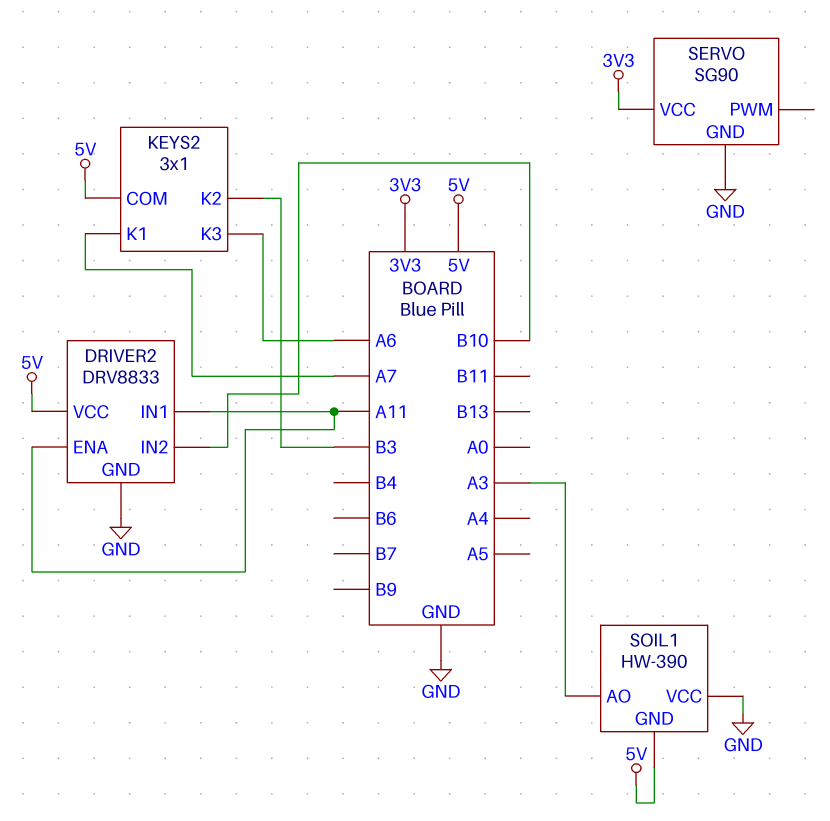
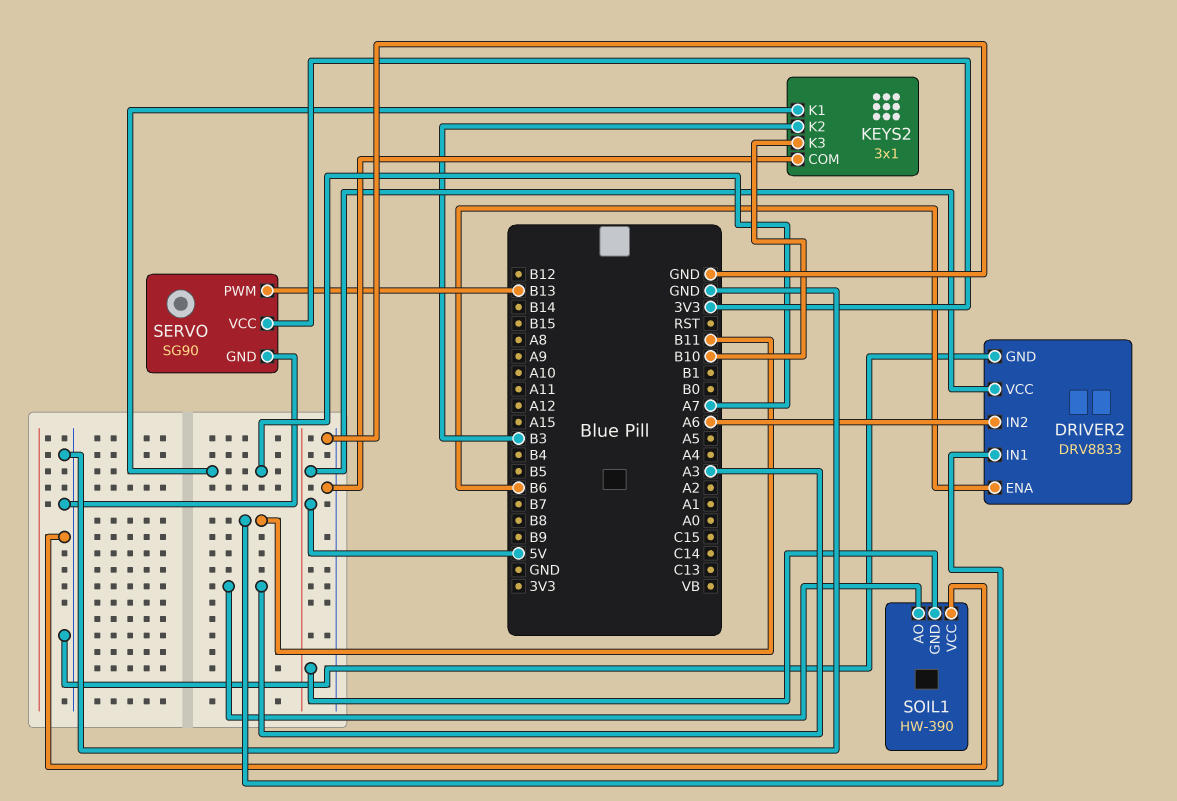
DRIVER2 pin ENA: A11 -> B6
DRIVER2 pin IN1: A11 -> B11
DRIVER2 pin IN2: B10 -> A6
KEYS2 pin COM: 5V -> GND
KEYS2 pin K3: A6 -> B10
SERVO pin PWM: none -> B13

